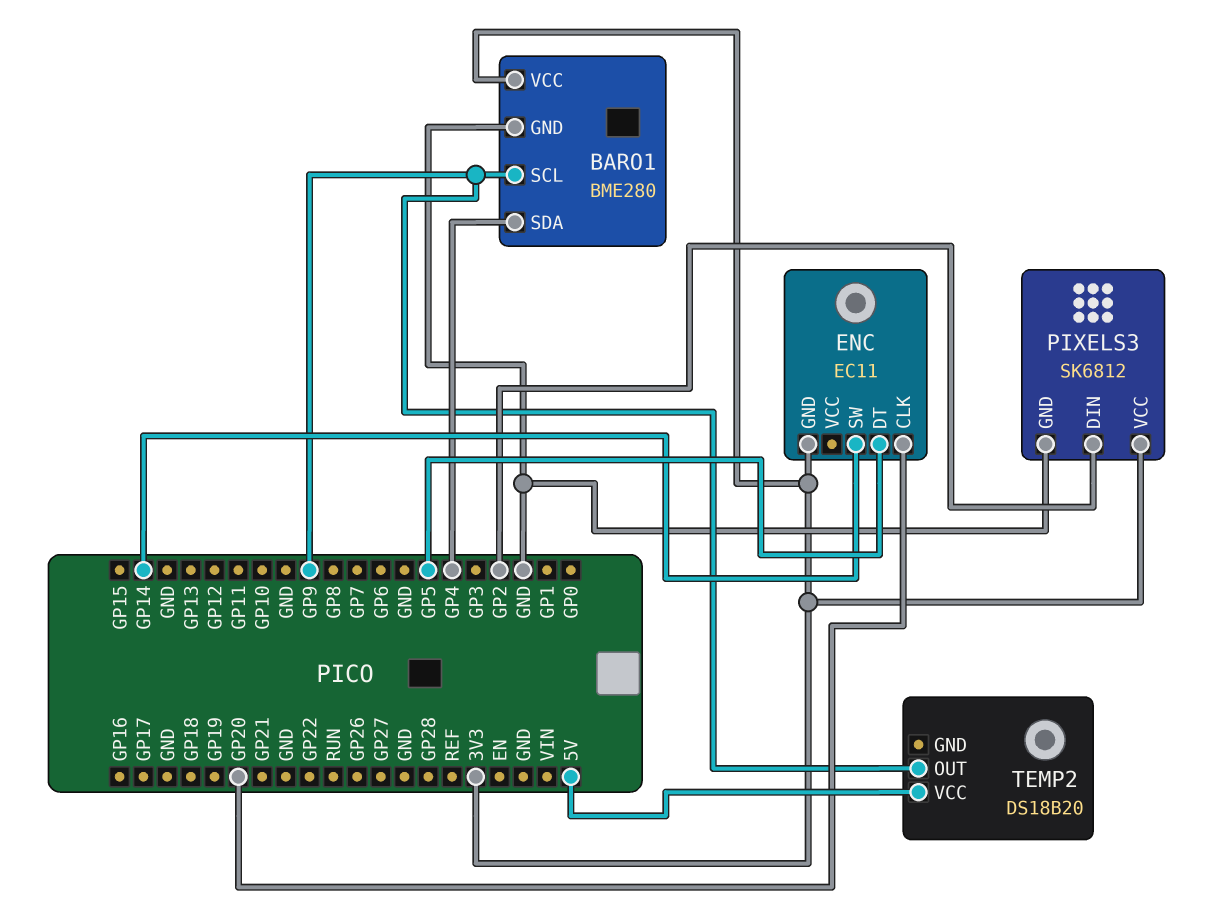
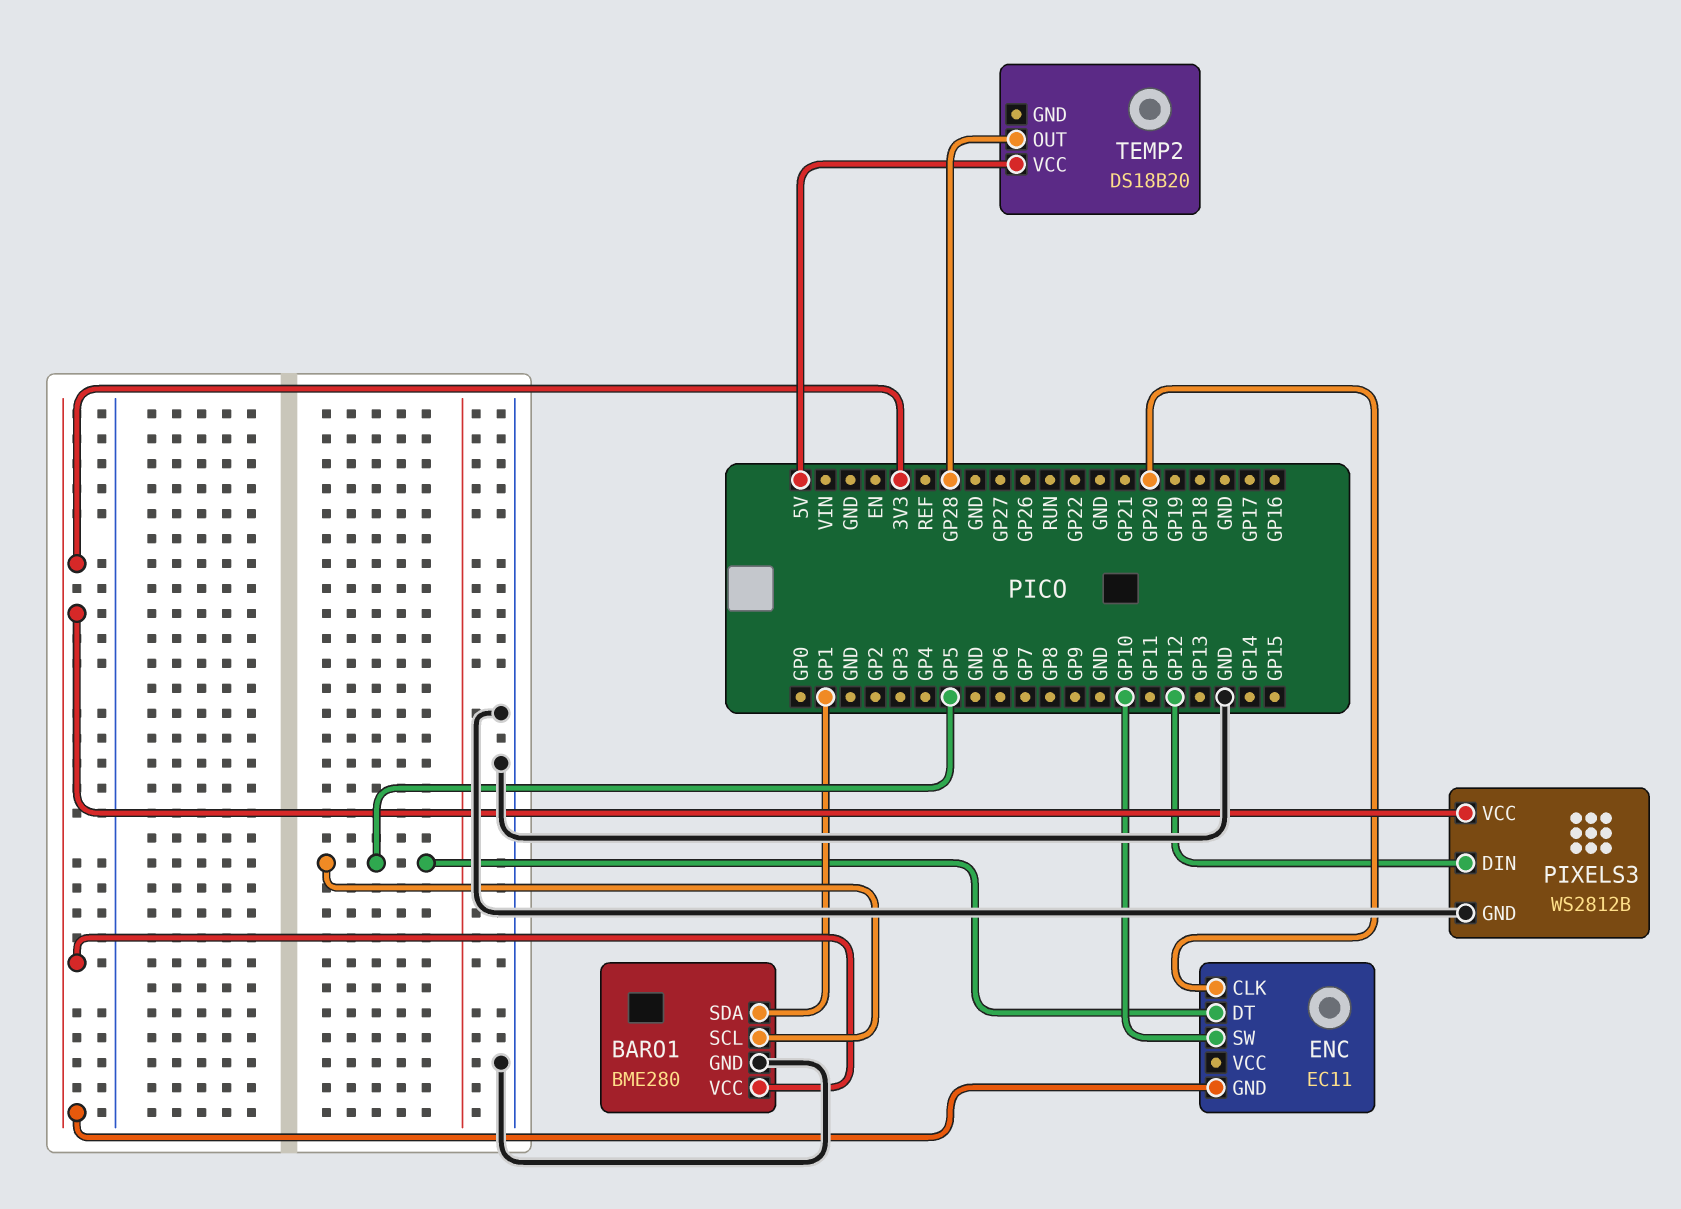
BARO1 pin SCL: GP9 -> GP5
BARO1 pin SDA: GP4 -> GP1
ENC pin SW: GP14 -> GP10
PIXELS3: SK6812 -> WS2812B
PIXELS3 pin DIN: GP2 -> GP12
TEMP2 pin OUT: GP9 -> GP28

